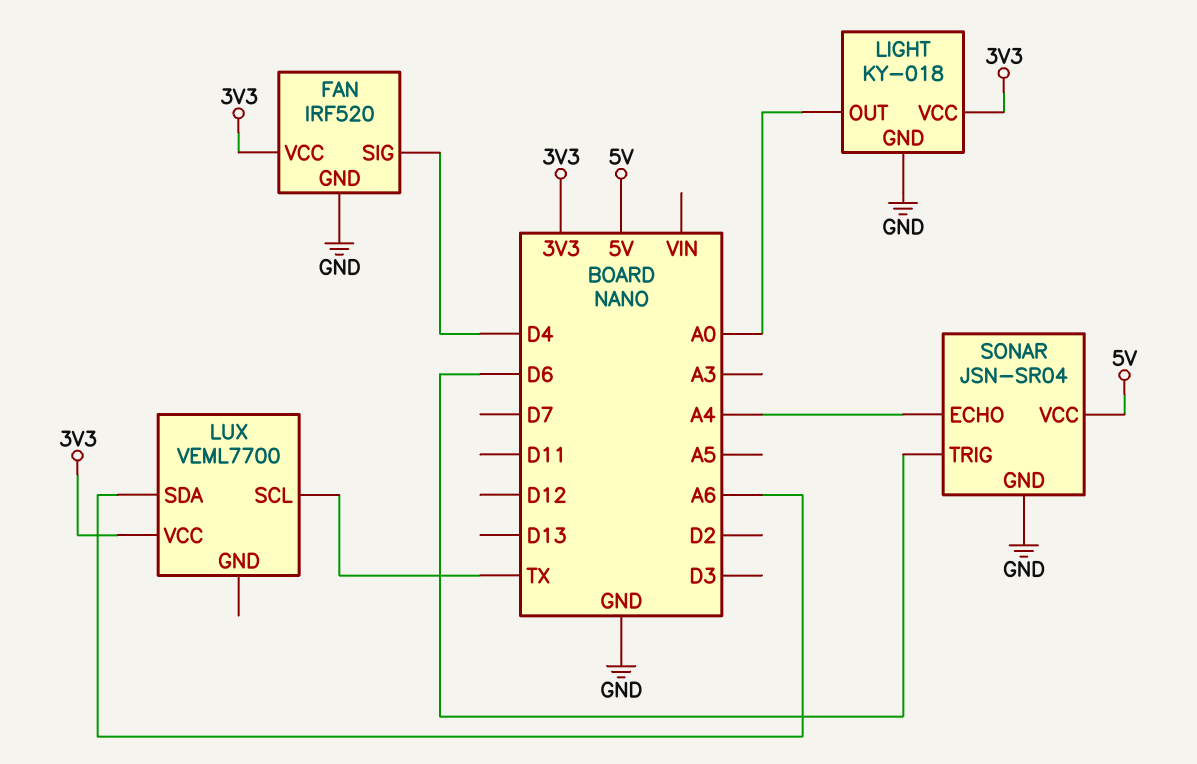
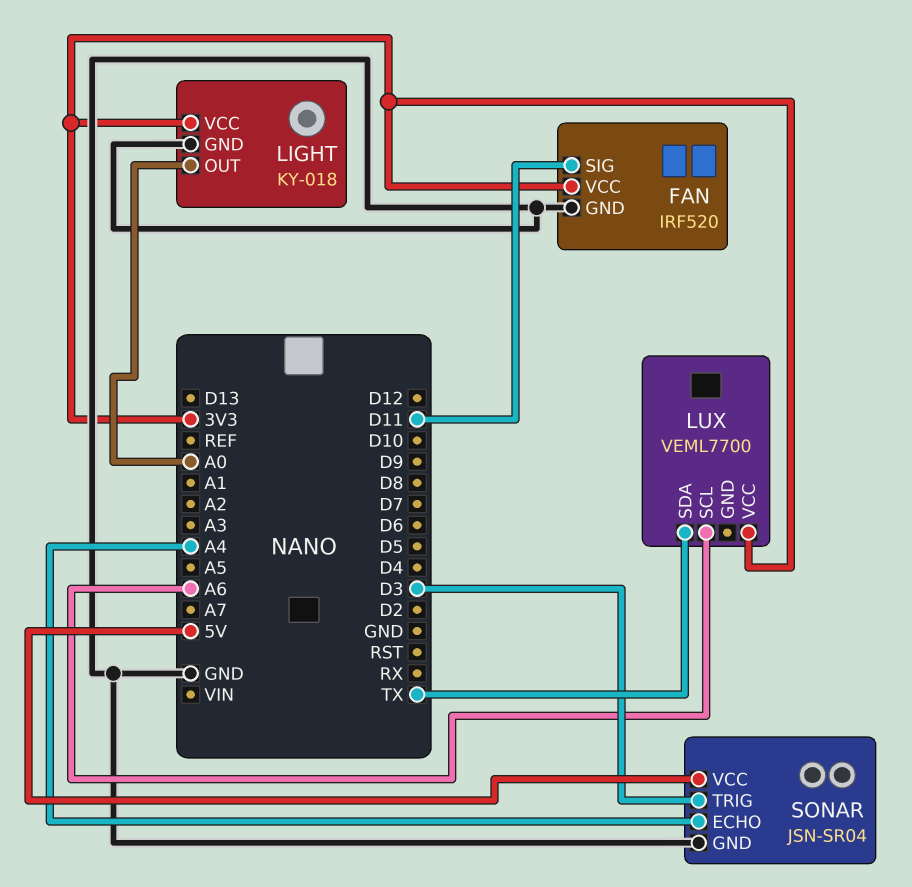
FAN pin SIG: D4 -> D11
LUX pin SCL: TX -> A6
LUX pin SDA: A6 -> TX
SONAR pin TRIG: D6 -> D3

